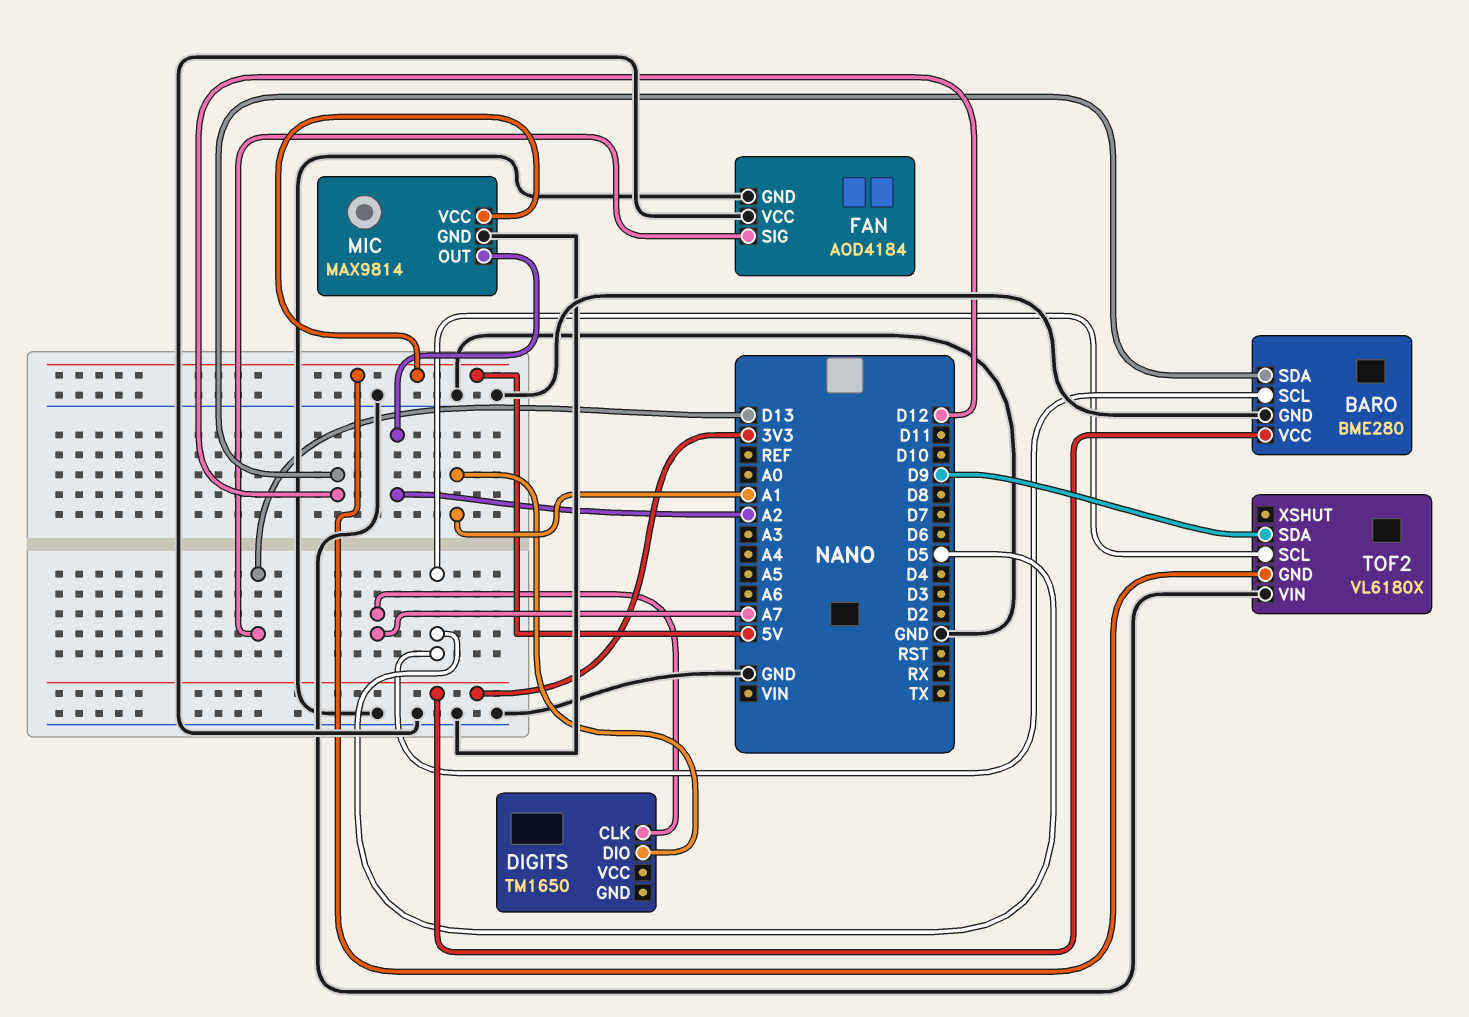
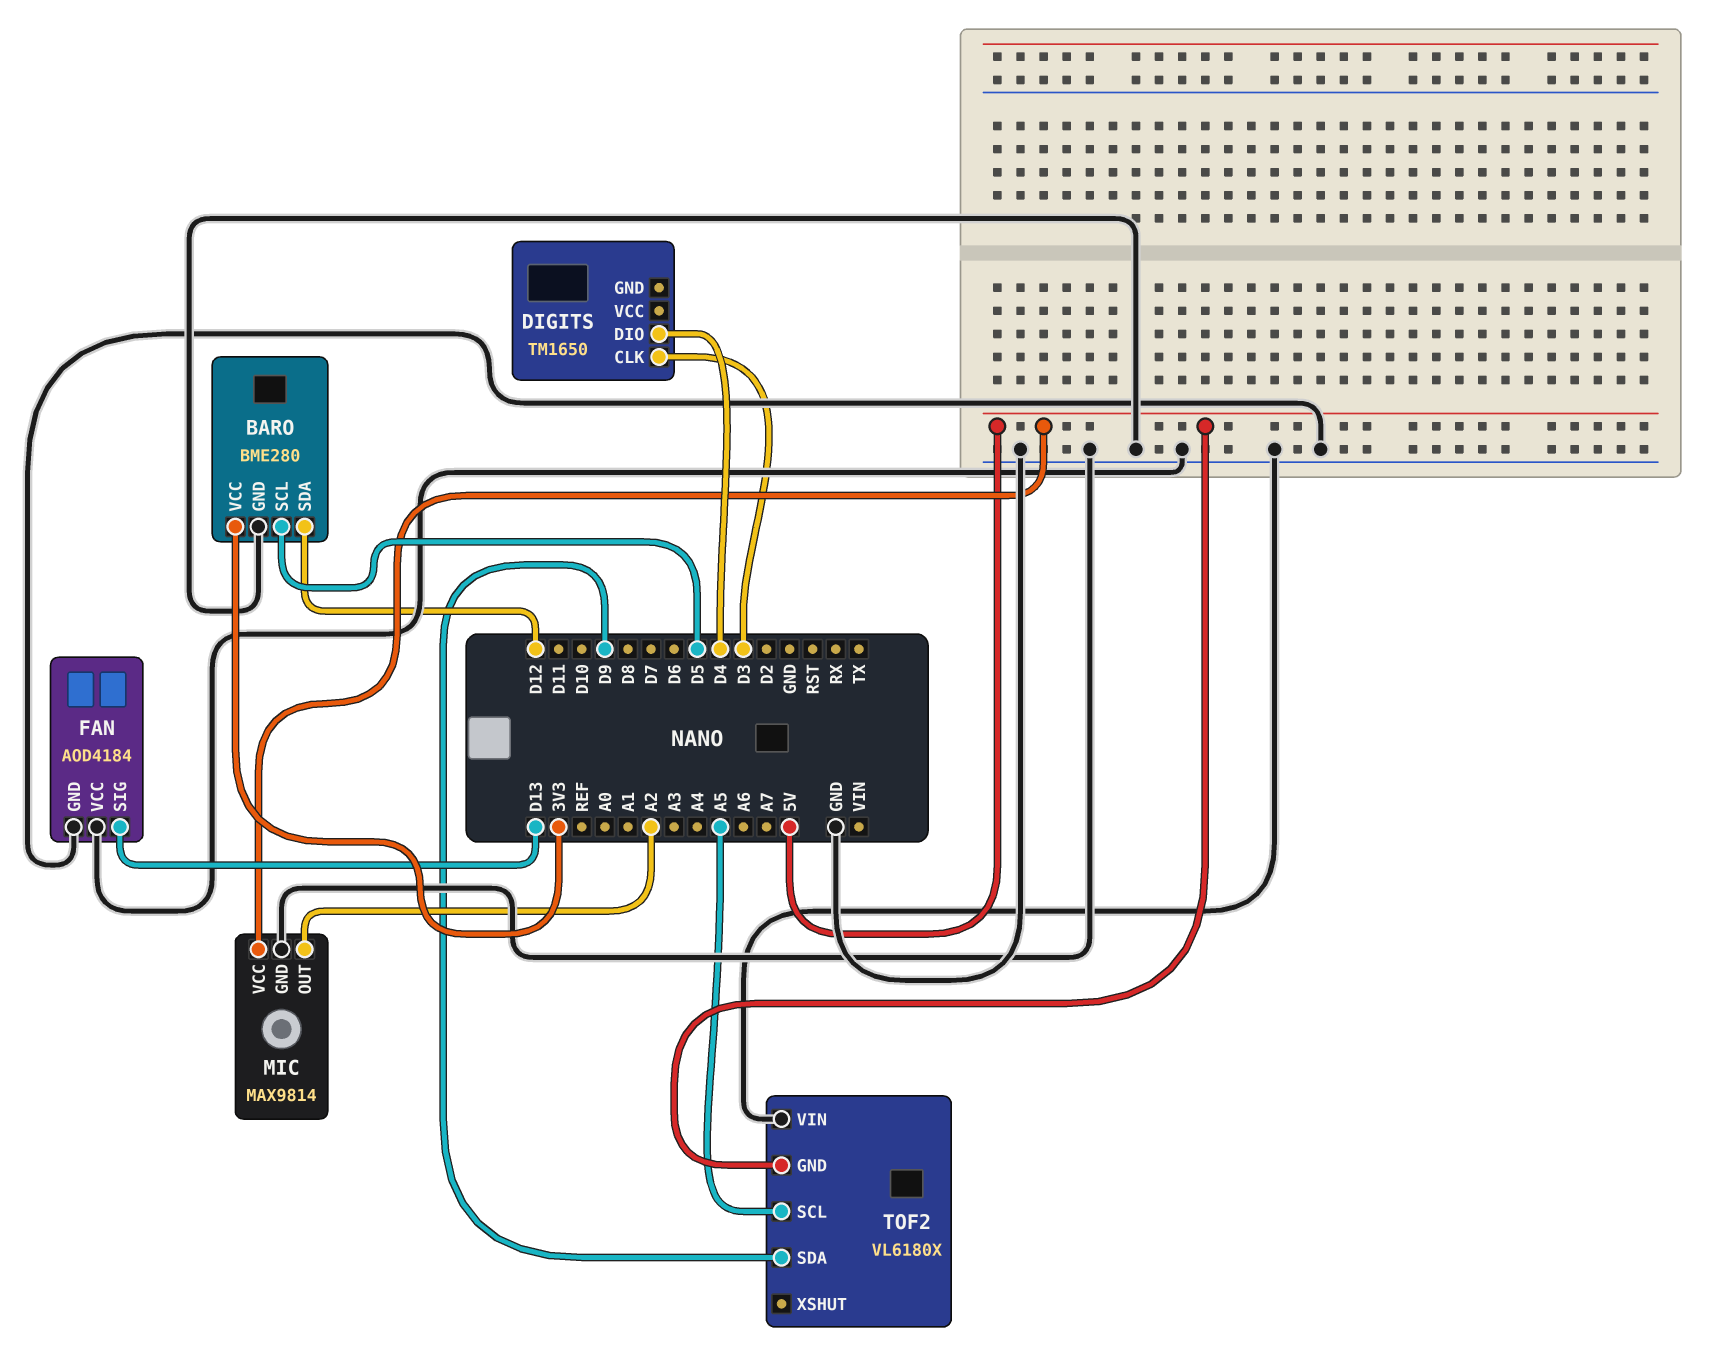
DIGITS pin CLK: A7 -> D3
DIGITS pin DIO: A1 -> D4
TOF2 pin SCL: D5 -> A5

